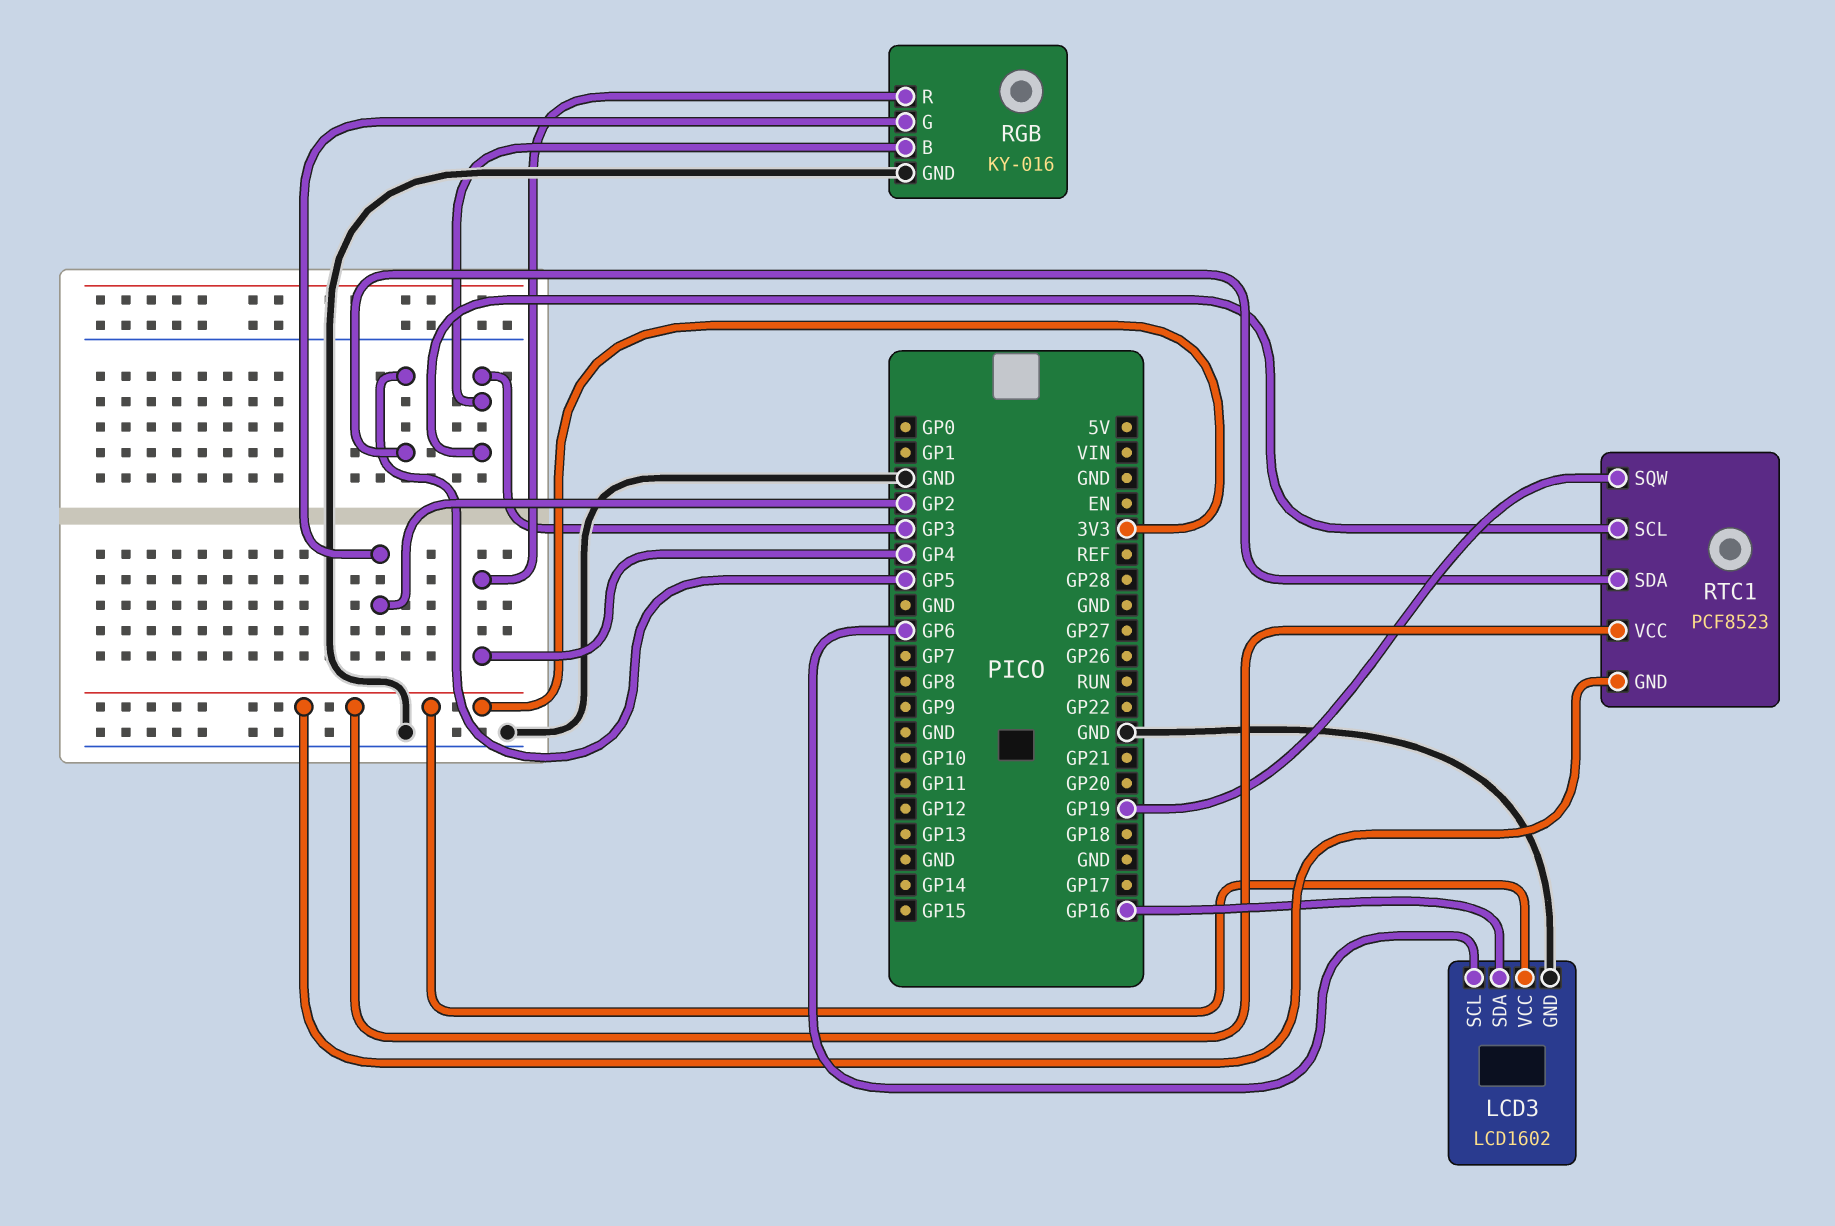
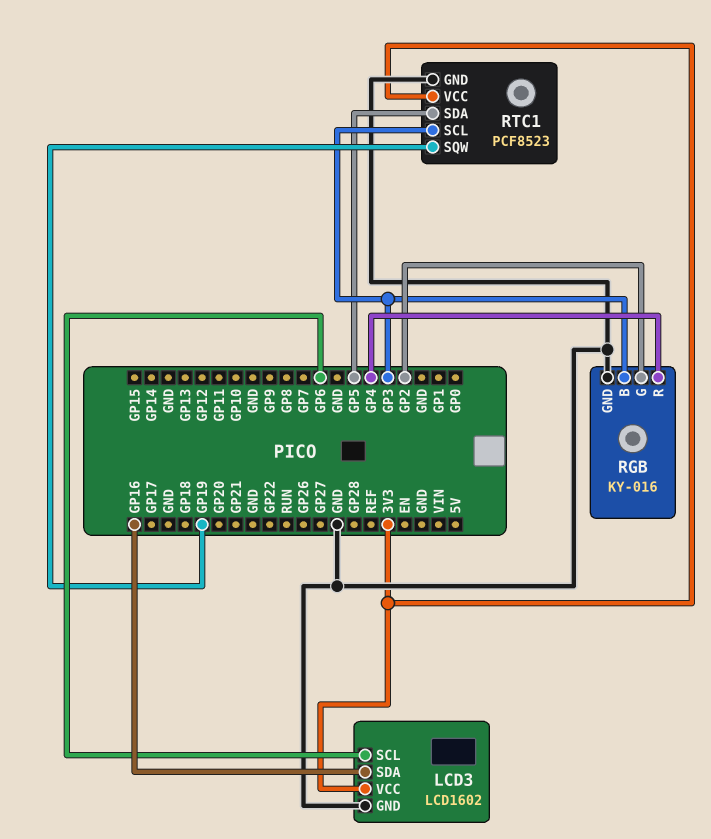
RTC1 pin GND: 3V3 -> GND

